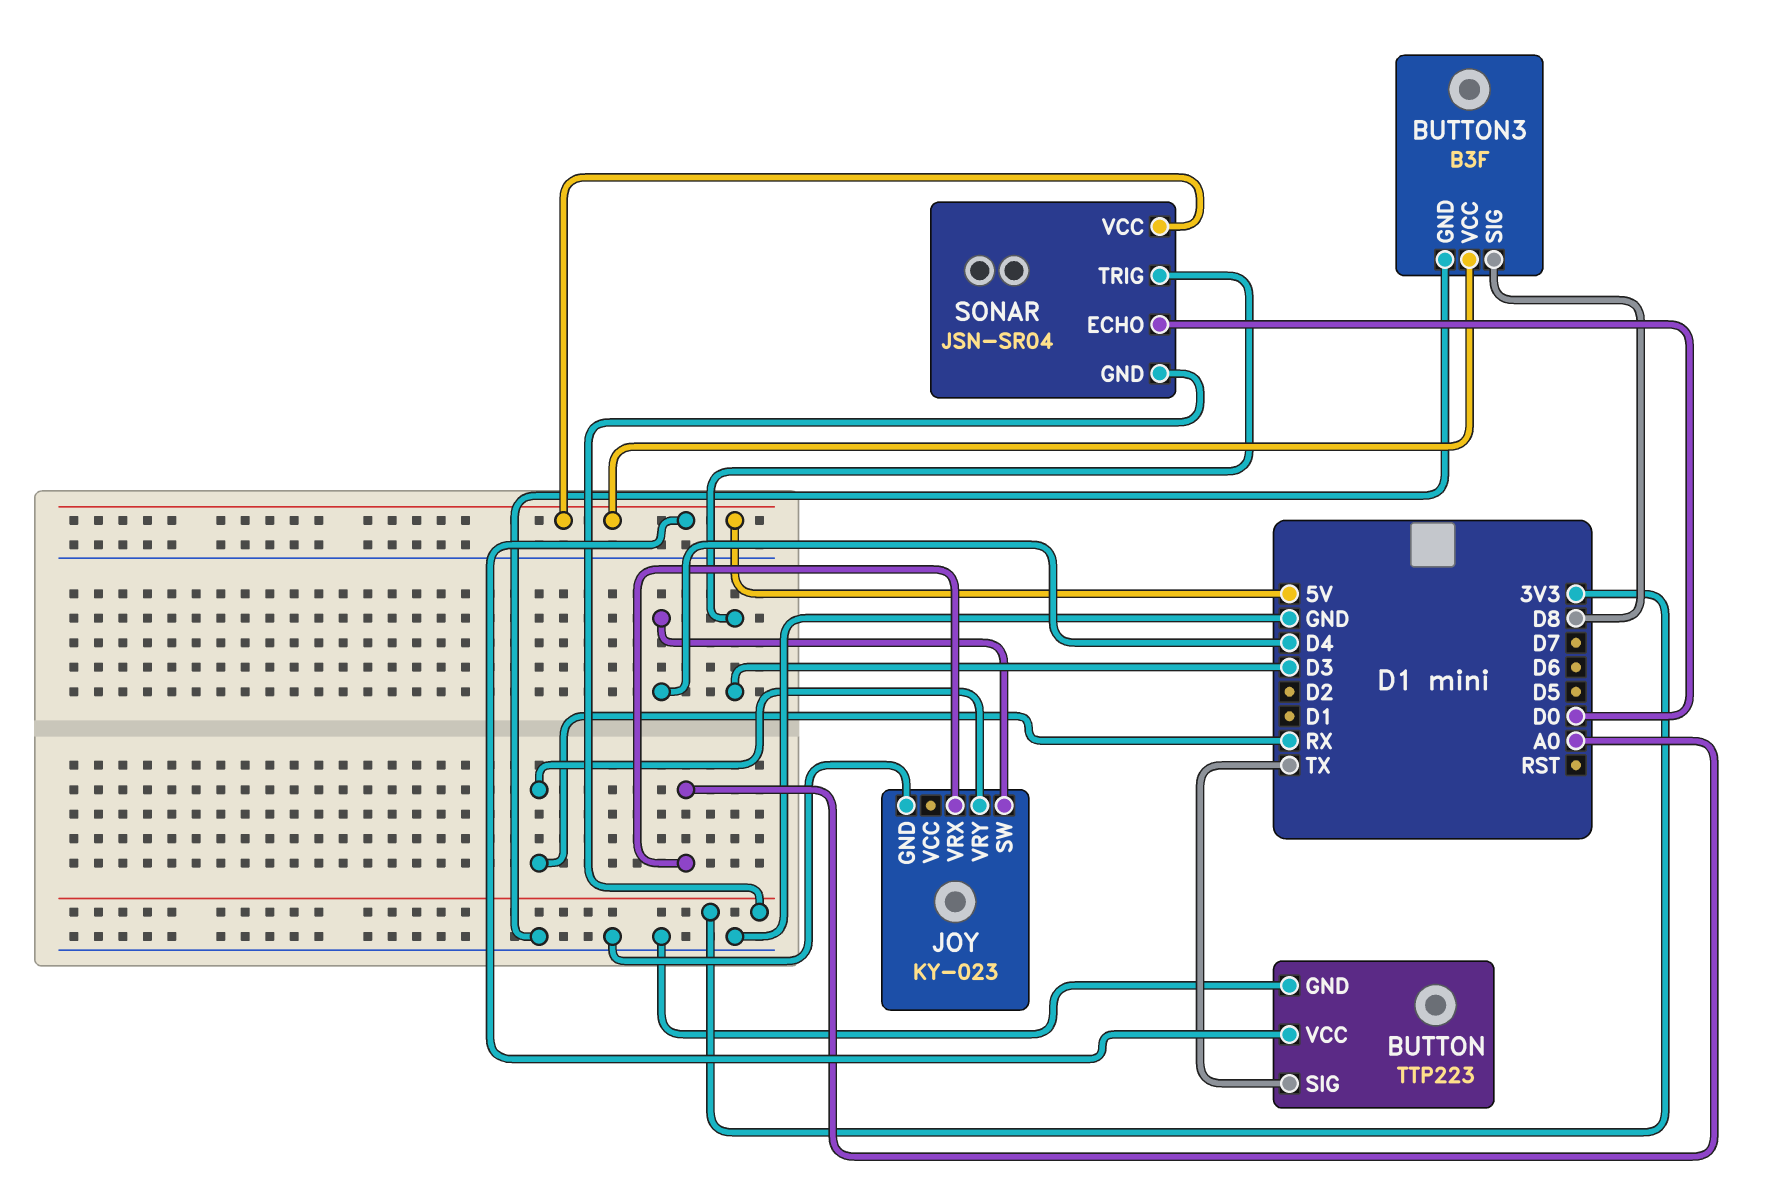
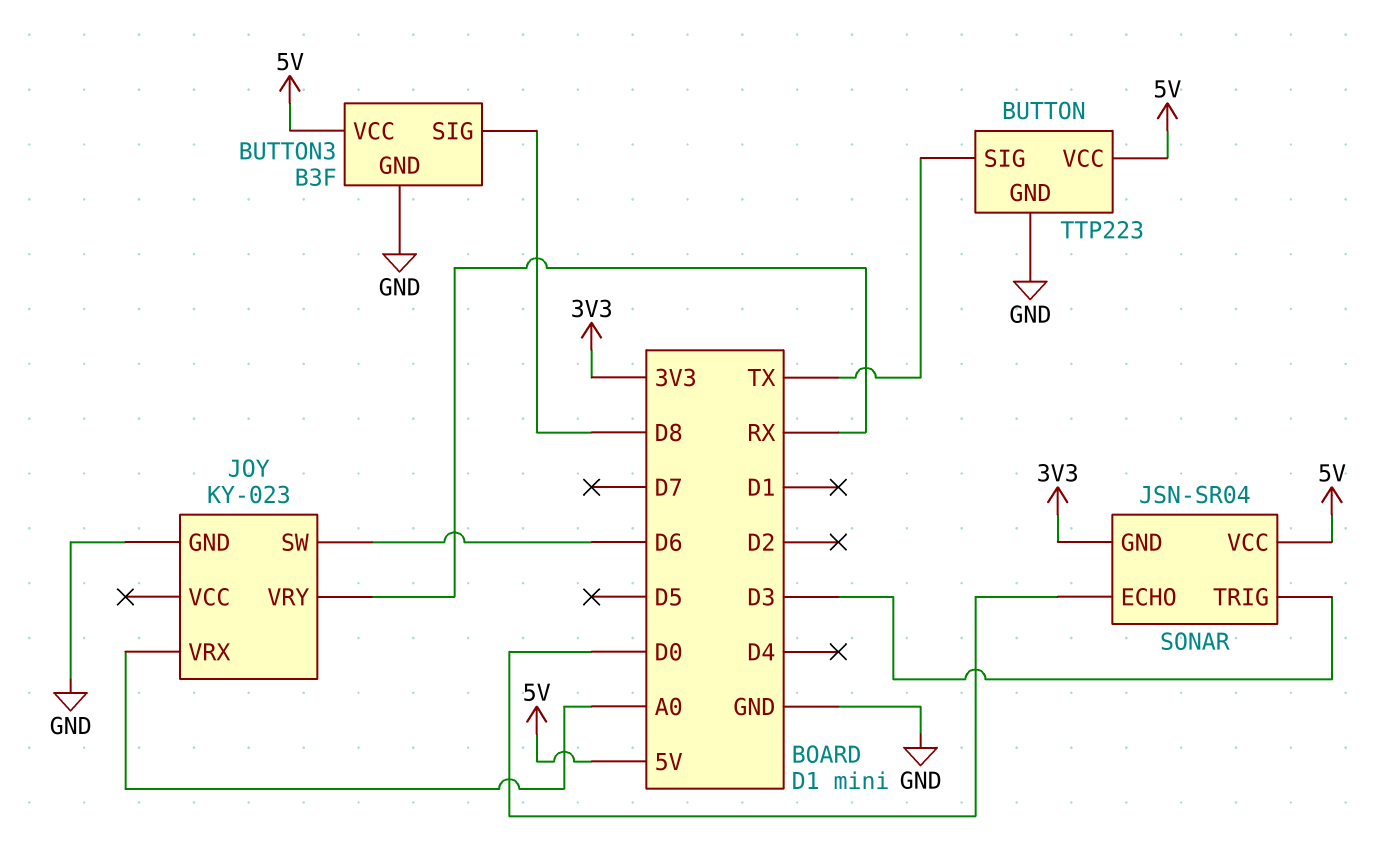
JOY pin SW: D4 -> D6

